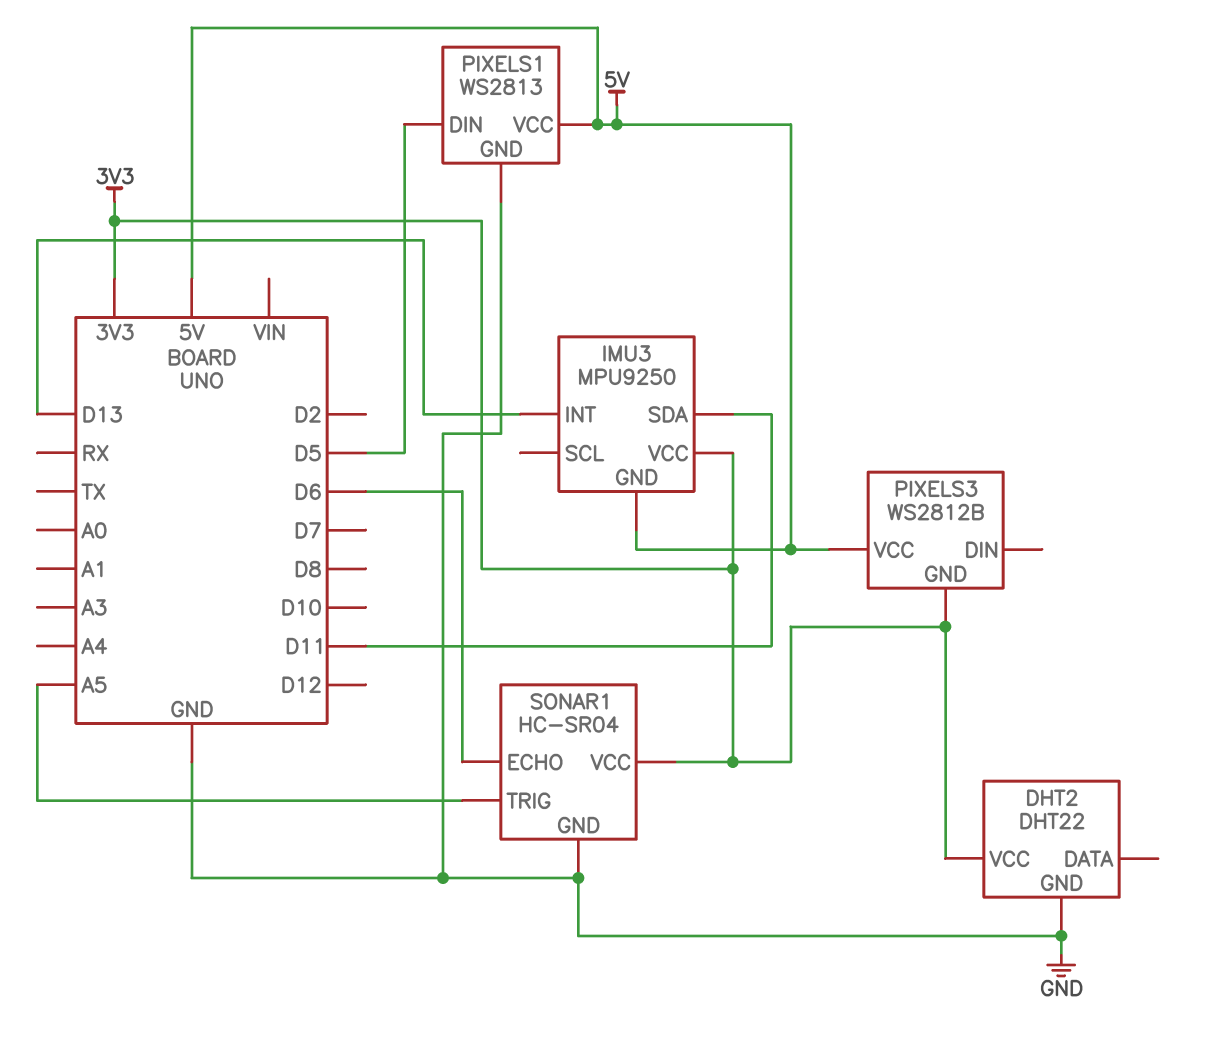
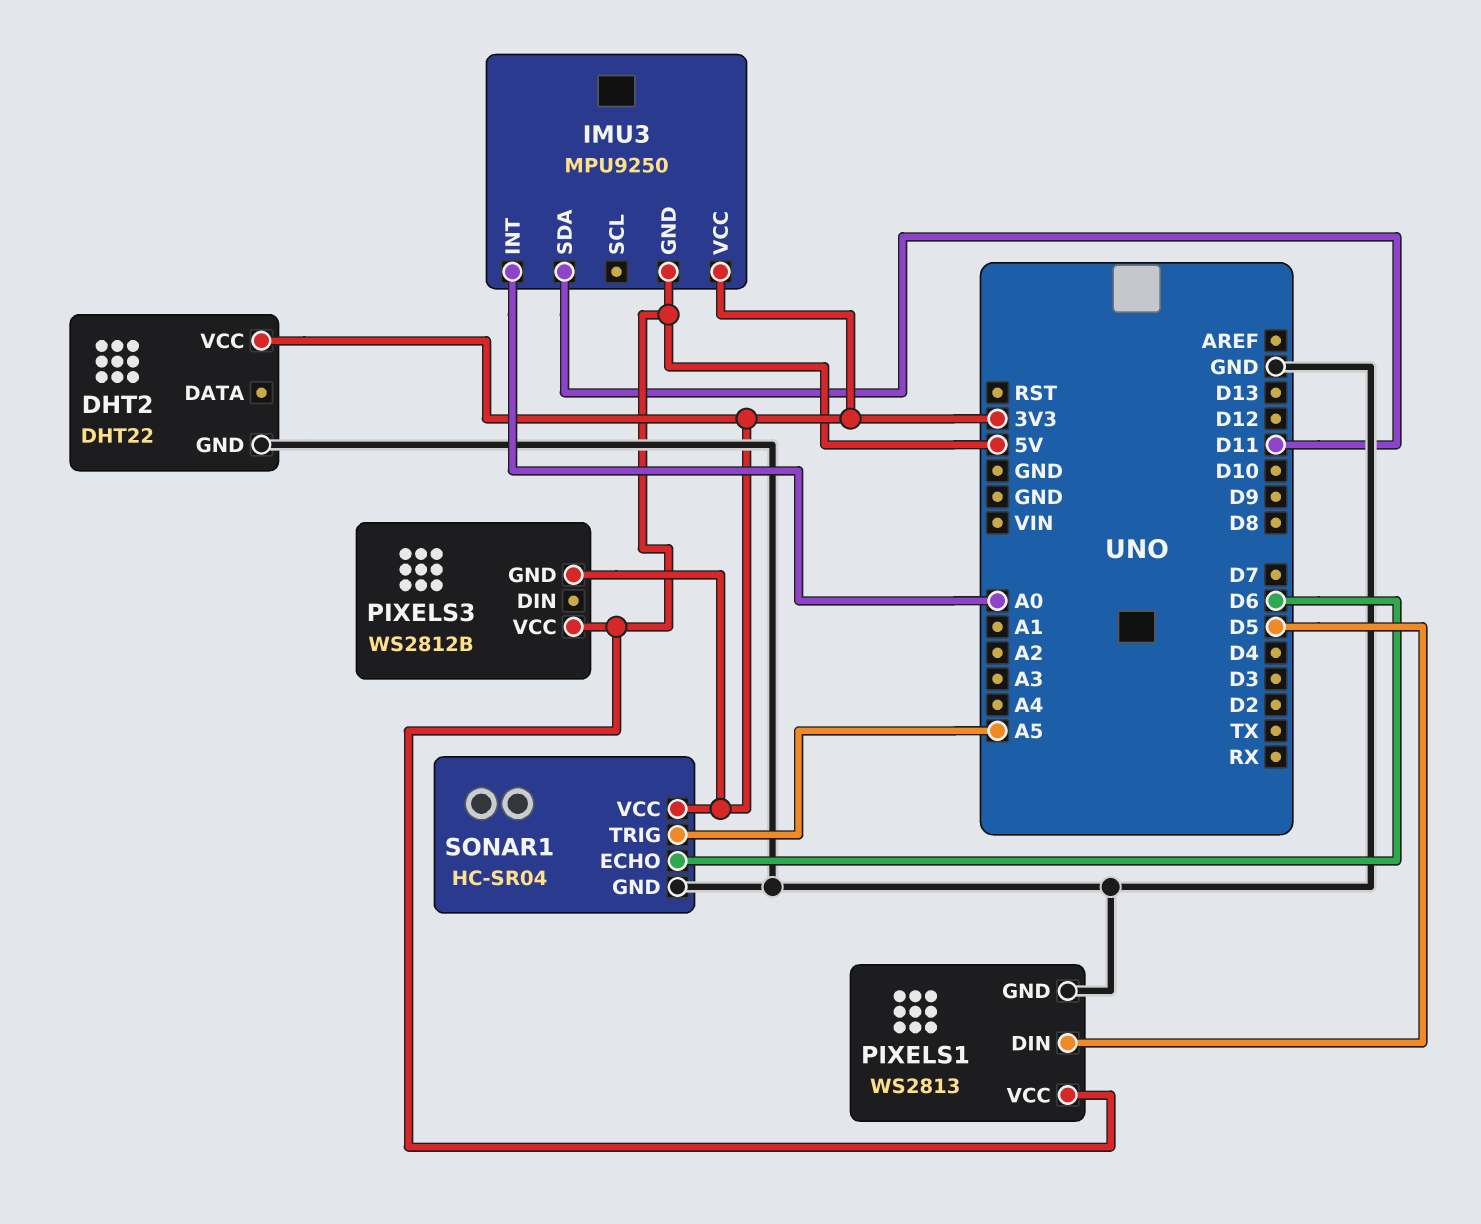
IMU3 pin INT: D13 -> A0

